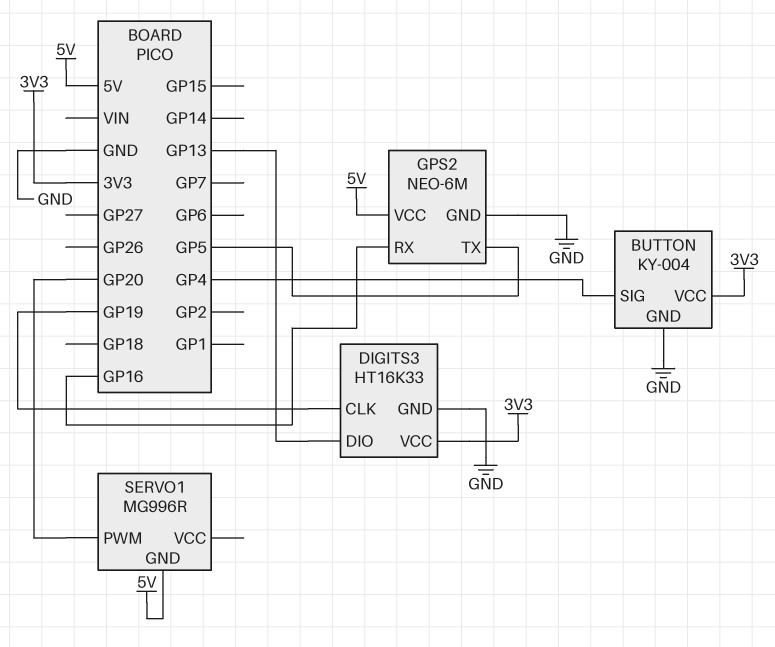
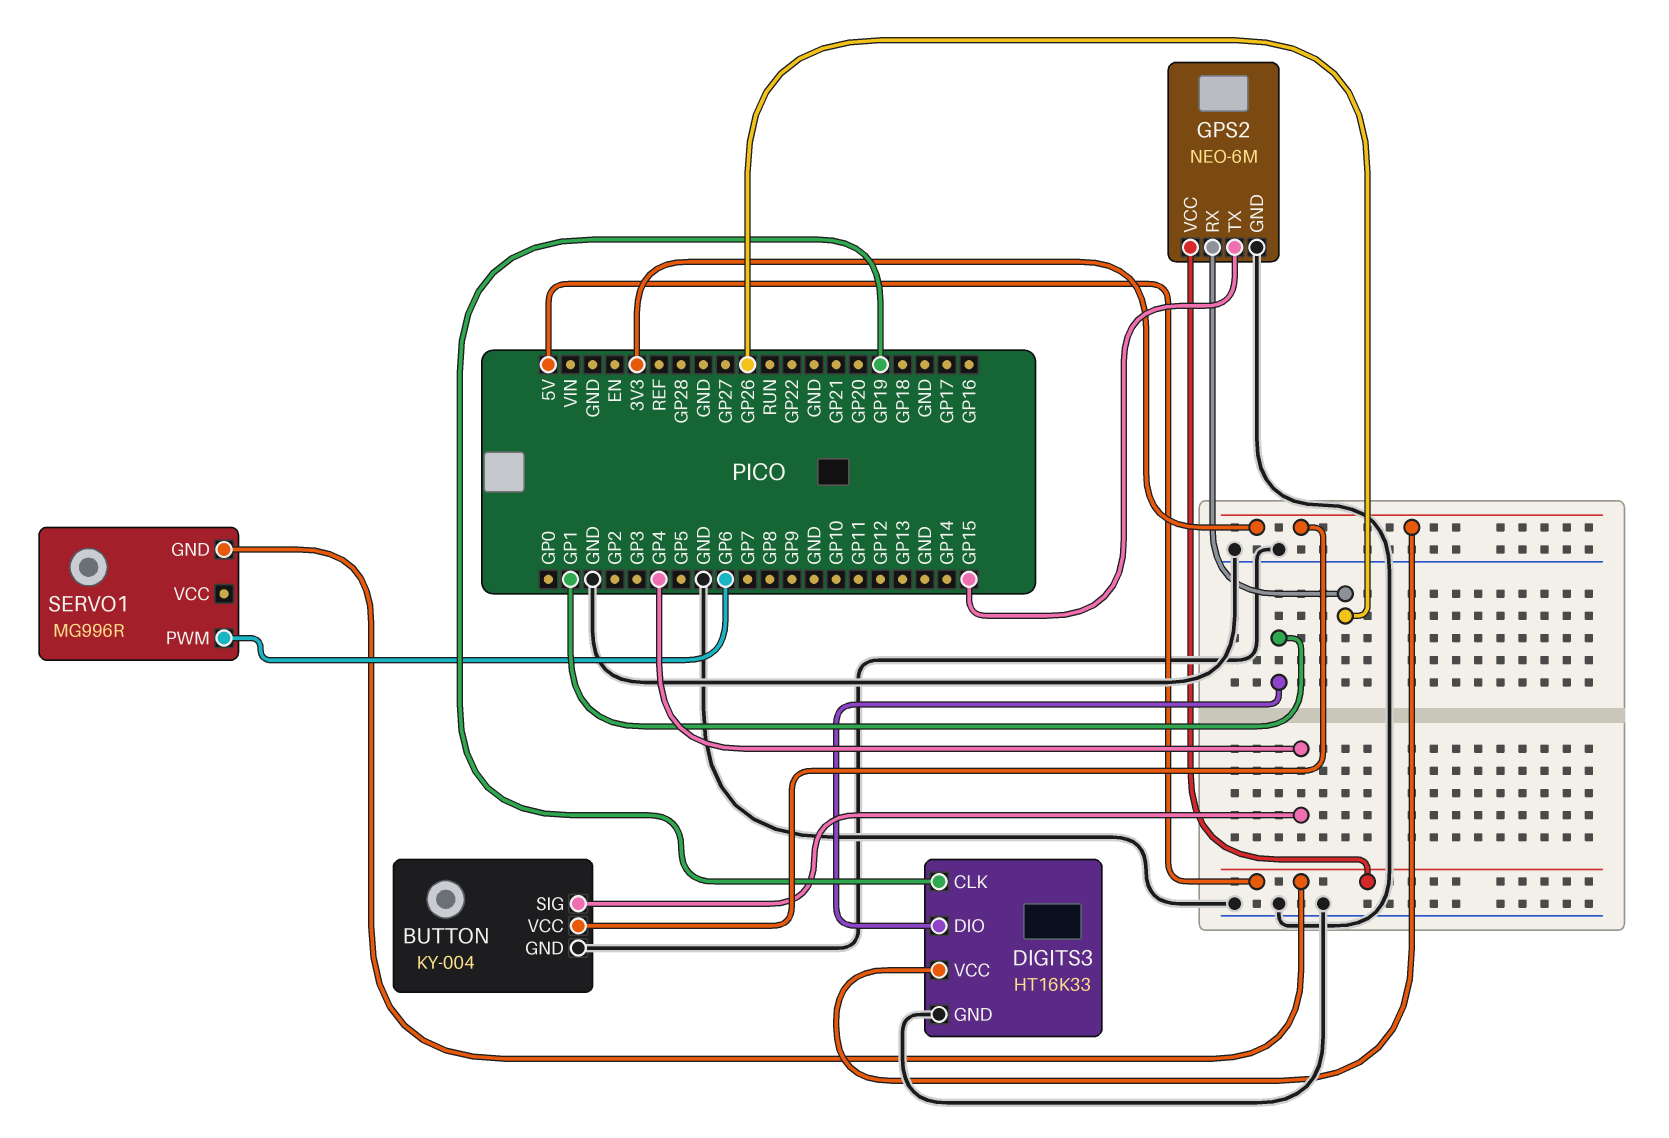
DIGITS3 pin DIO: GP13 -> GP1
GPS2 pin RX: GP16 -> GP26
GPS2 pin TX: GP5 -> GP15
SERVO1 pin PWM: GP20 -> GP6

